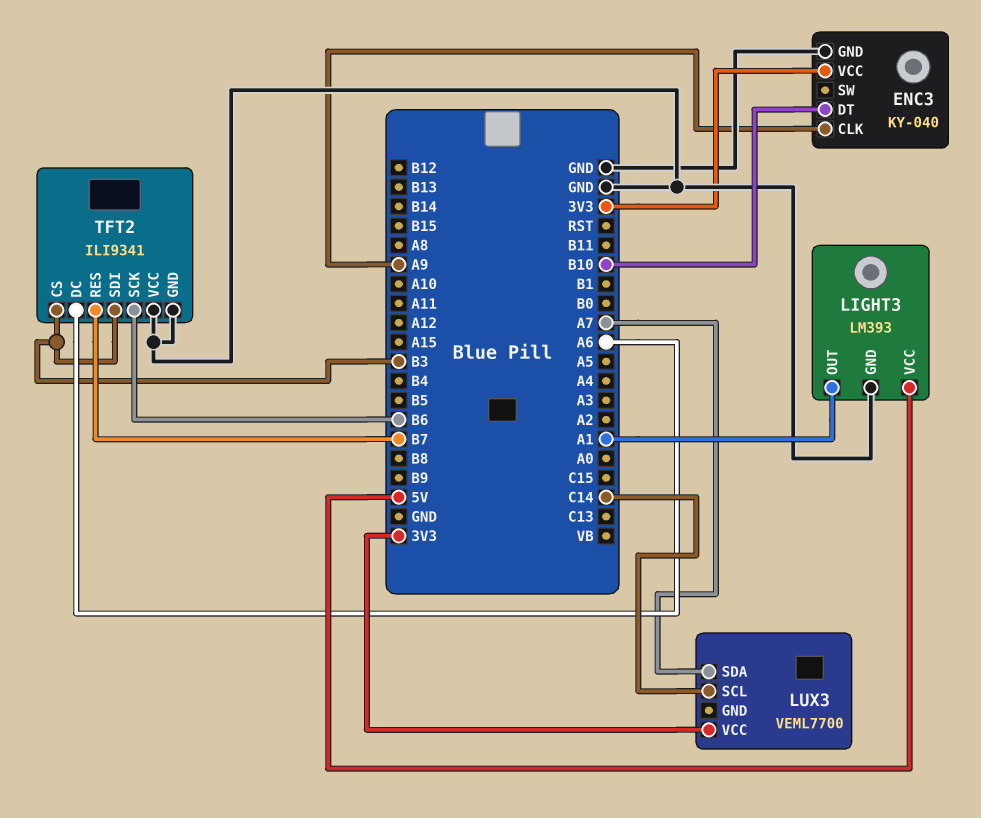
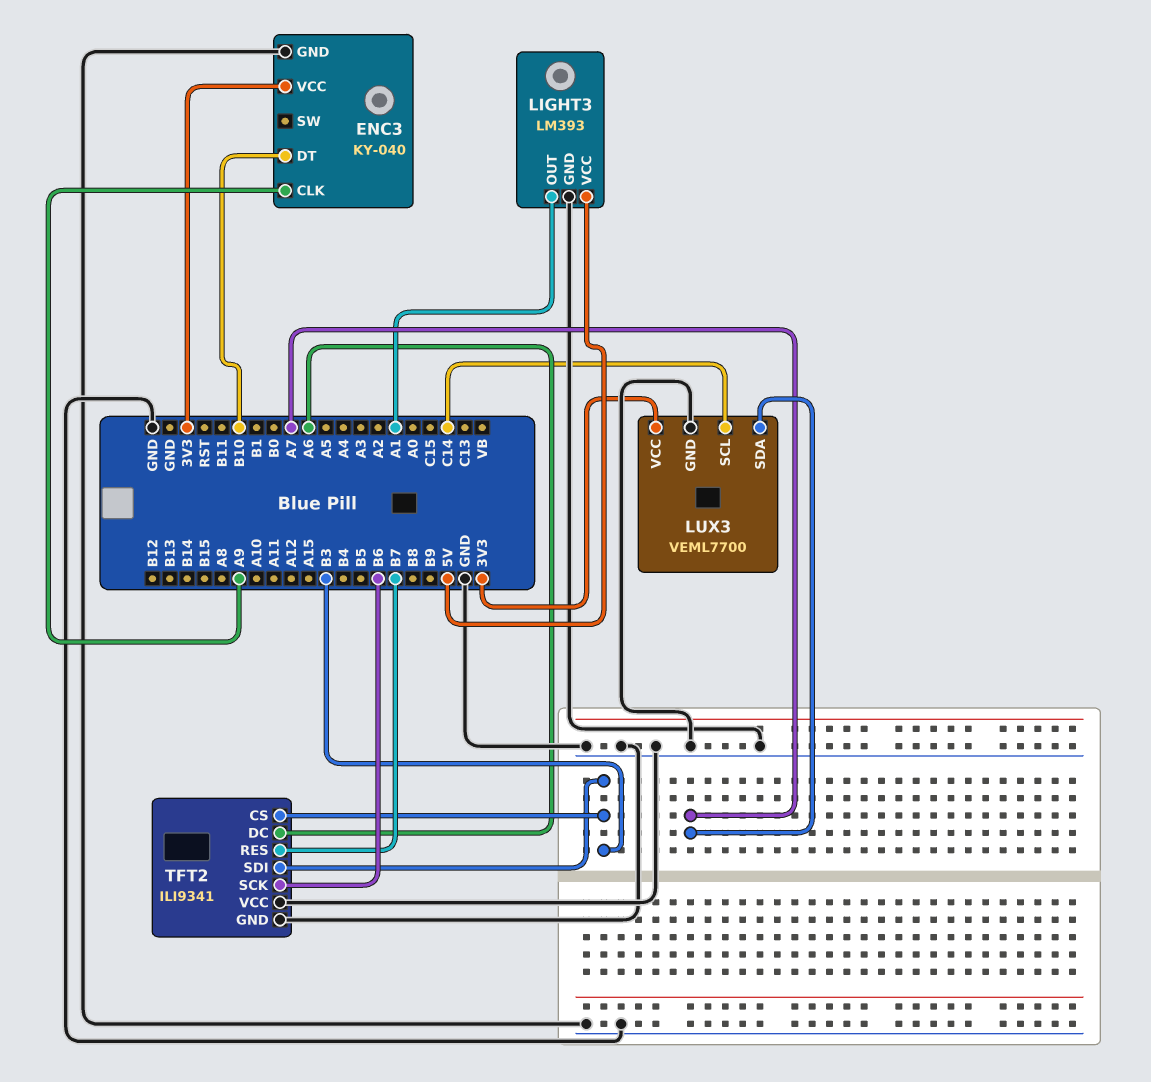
LUX3 pin GND: none -> GND

